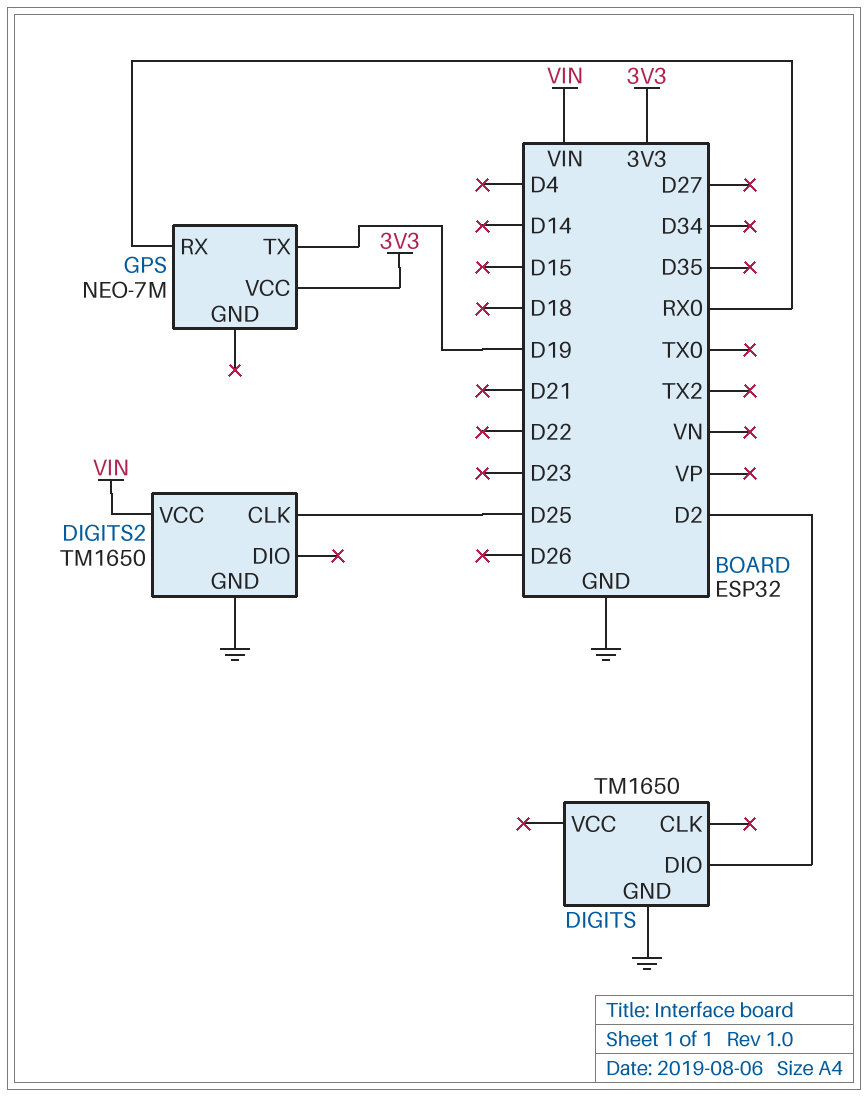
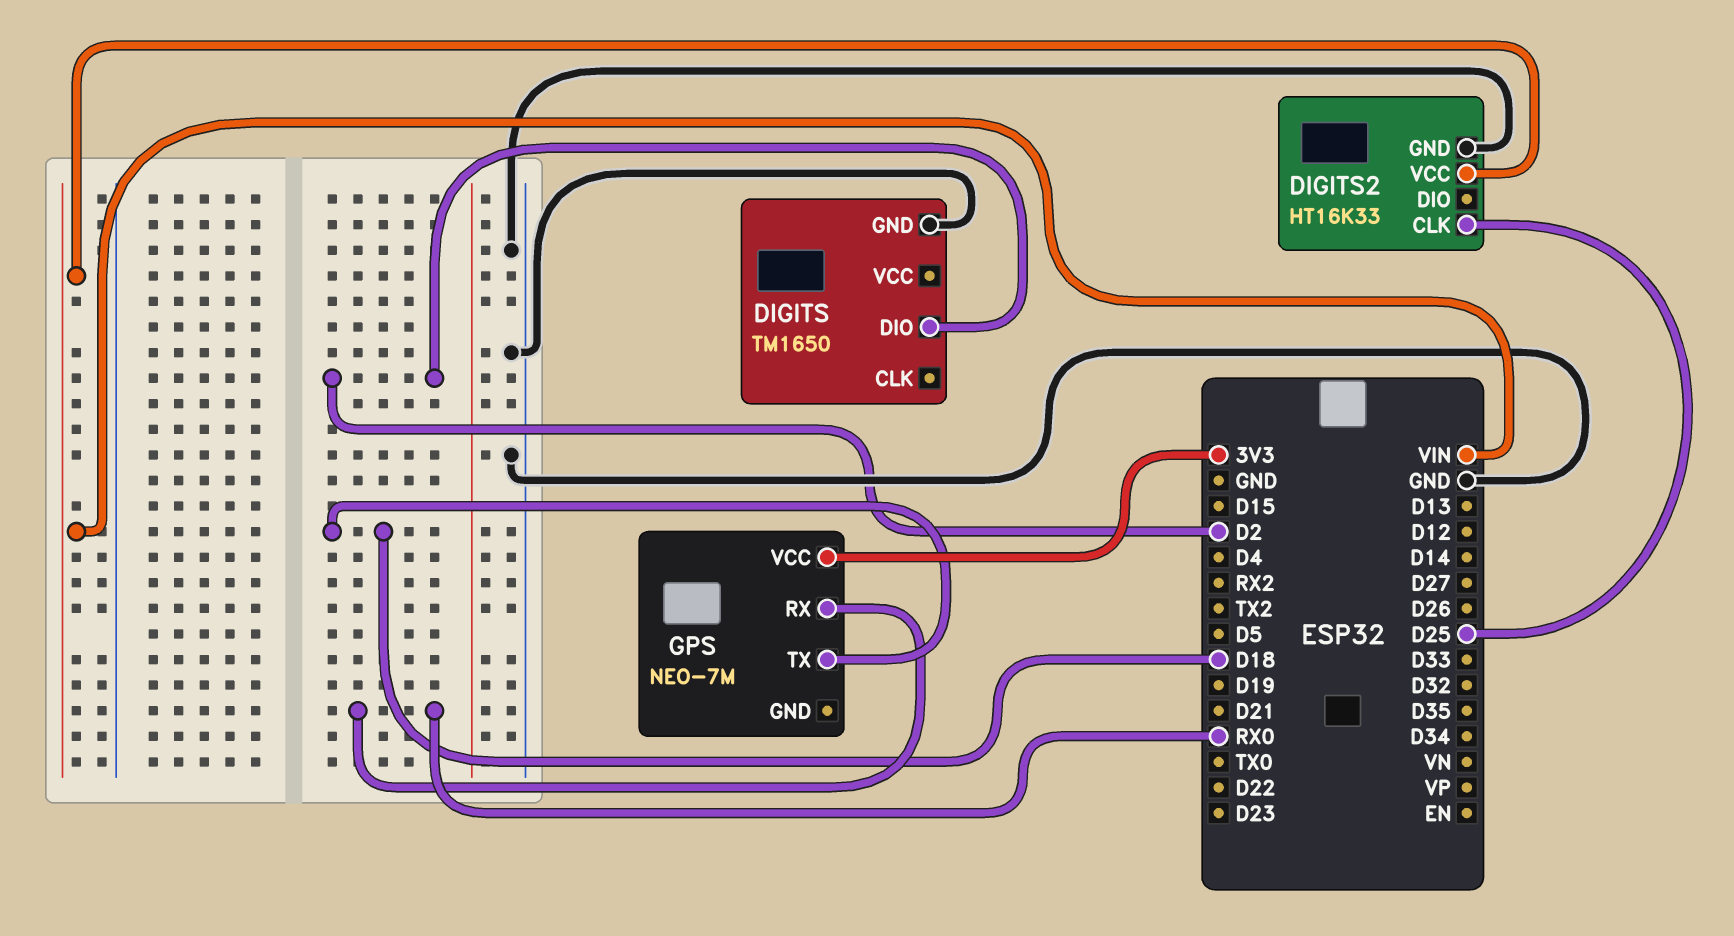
DIGITS2: TM1650 -> HT16K33
GPS pin TX: D19 -> D18

